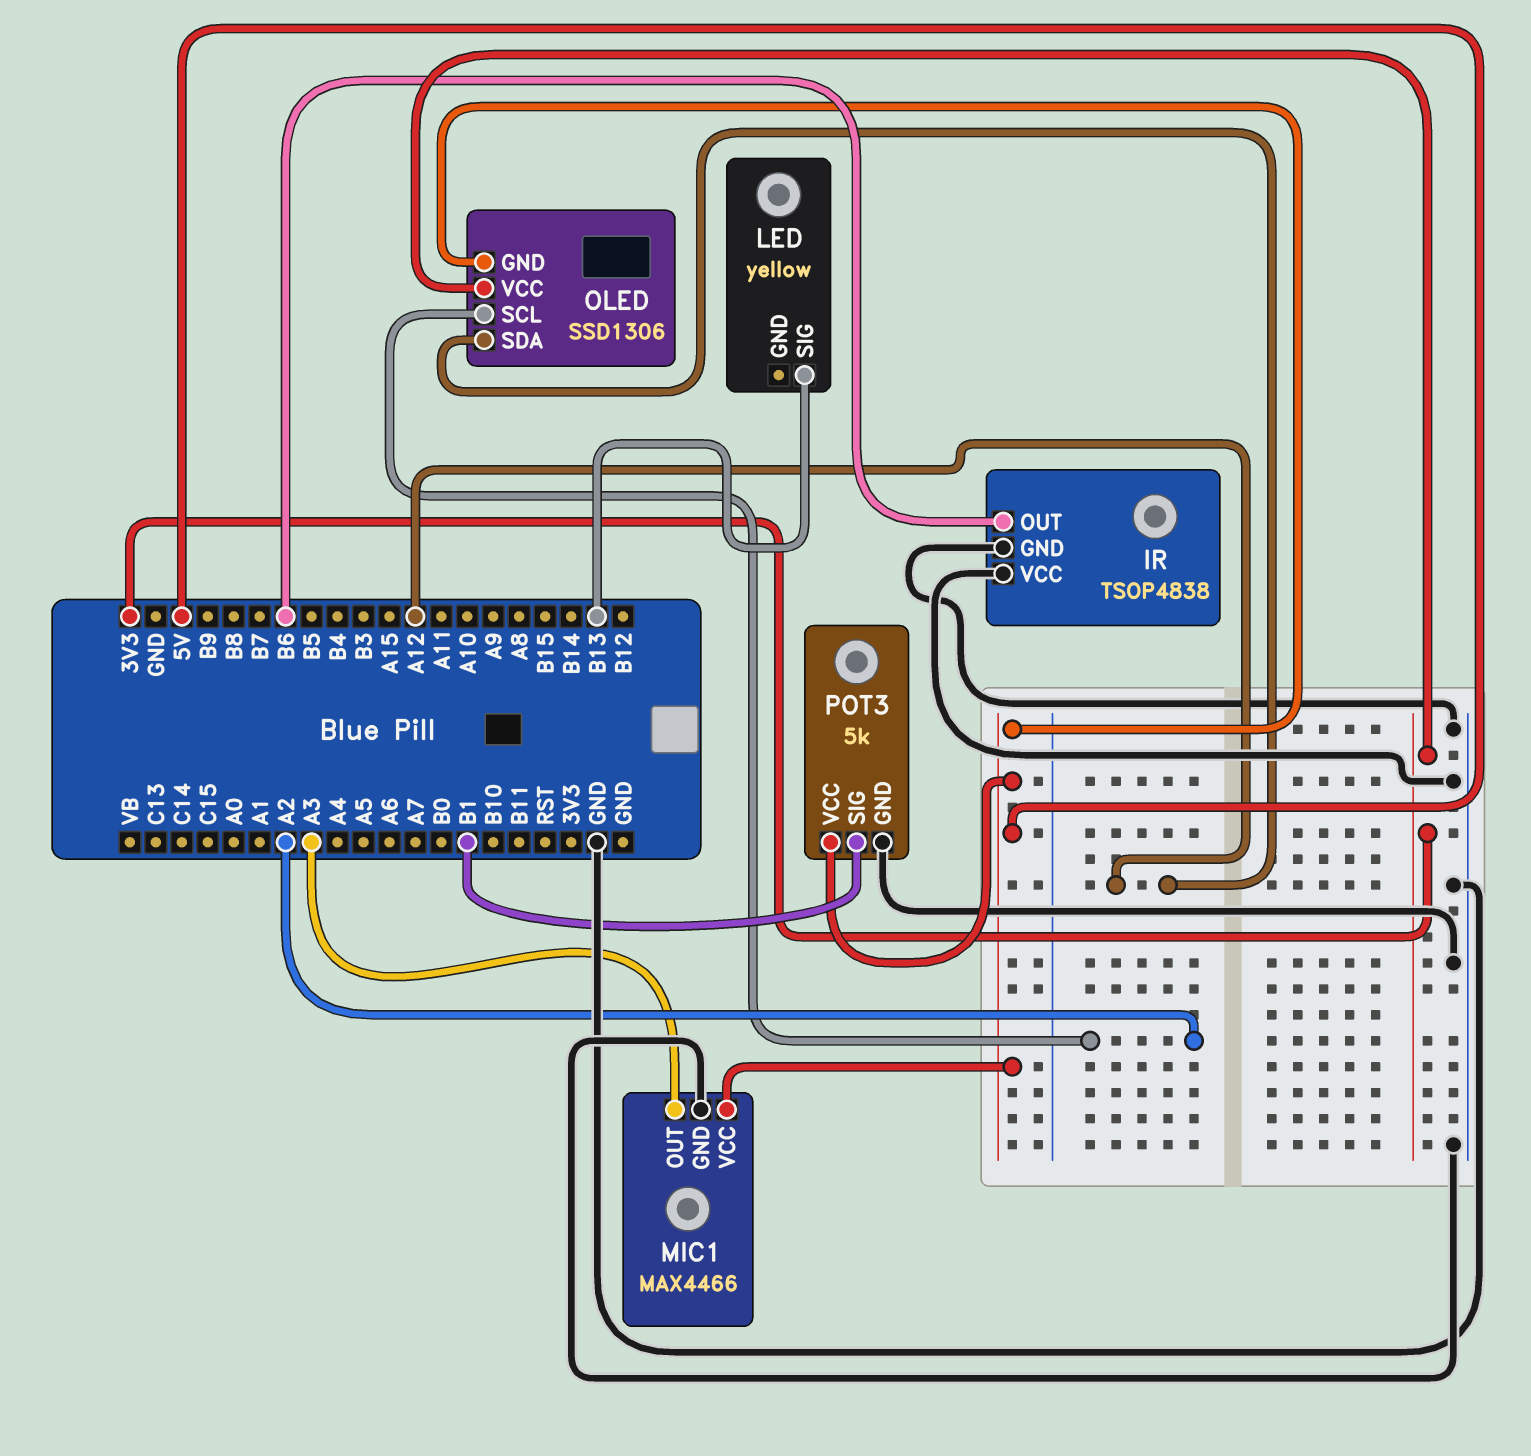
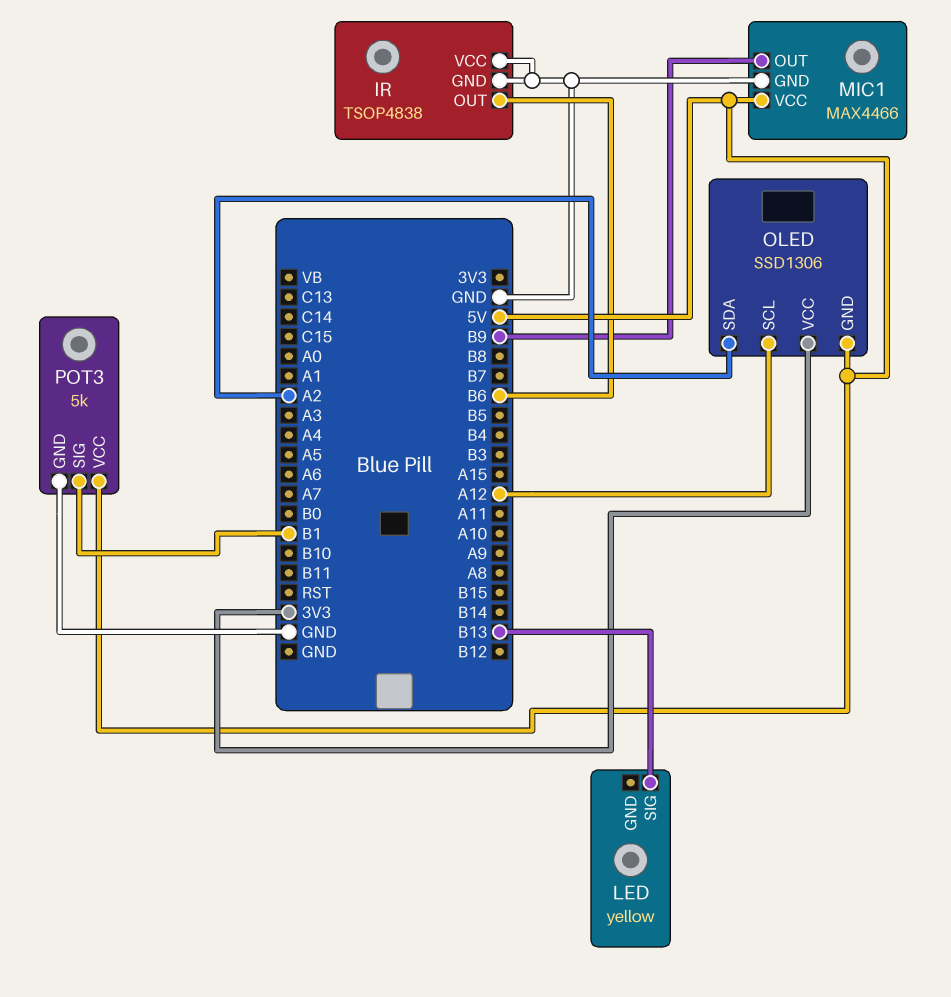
MIC1 pin OUT: A3 -> B9
OLED pin SCL: A2 -> A12
OLED pin SDA: A12 -> A2

